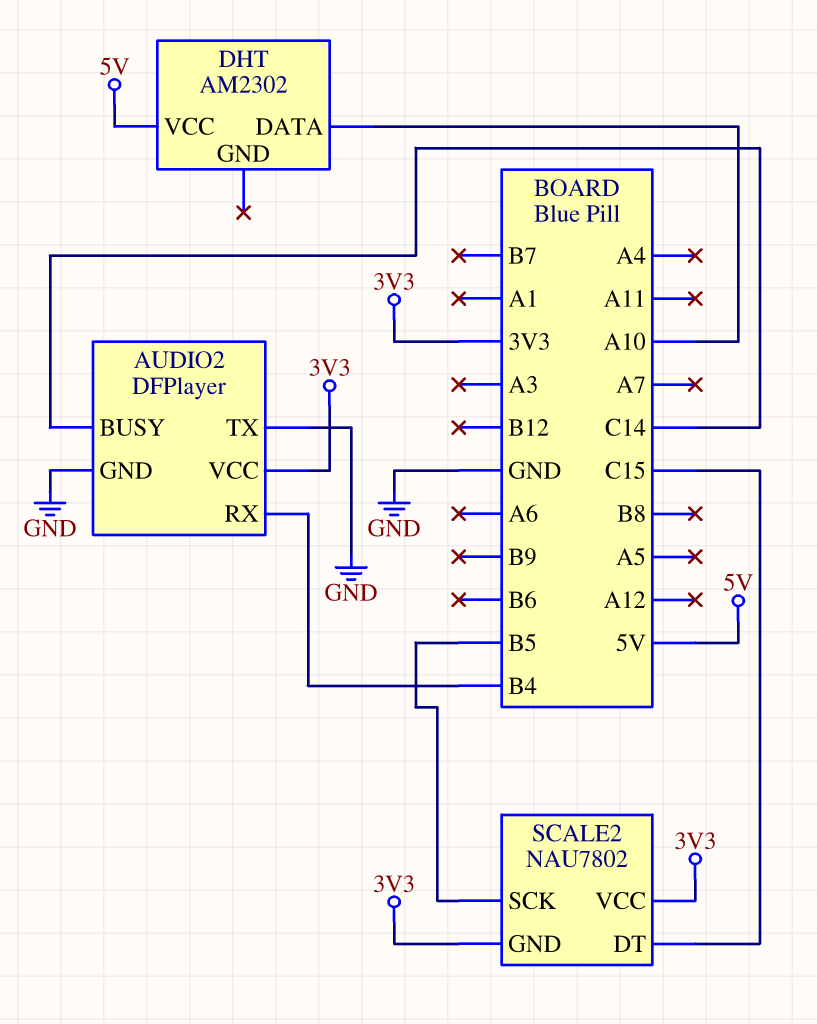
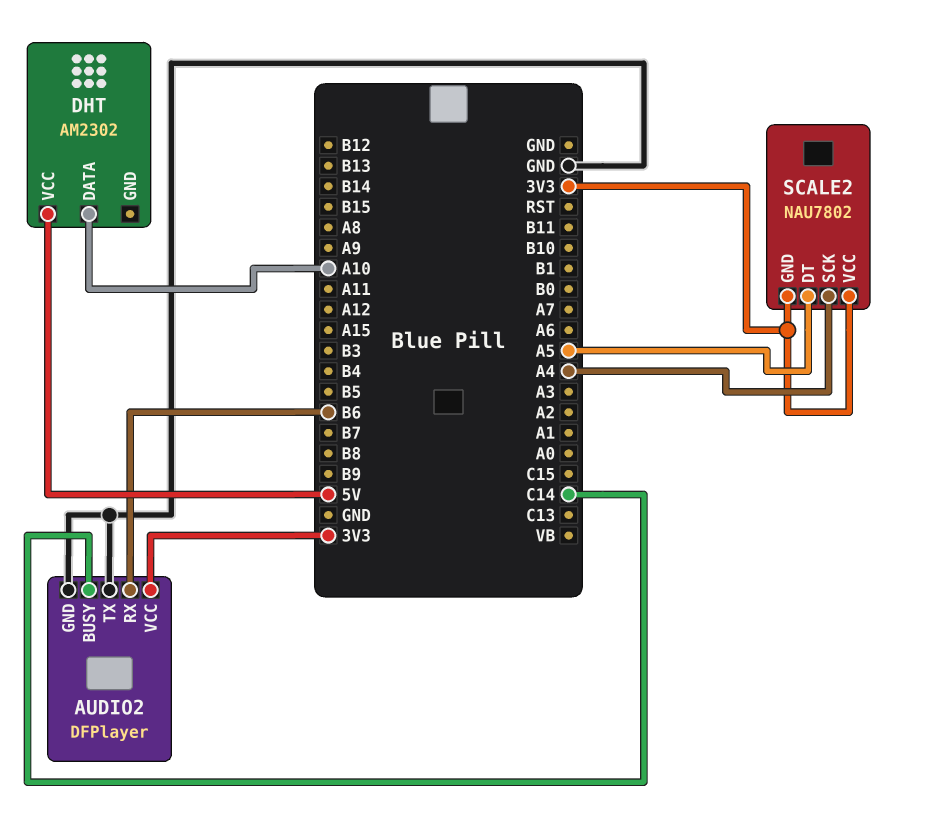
AUDIO2 pin RX: B4 -> B6
SCALE2 pin DT: C15 -> A5
SCALE2 pin SCK: B5 -> A4

